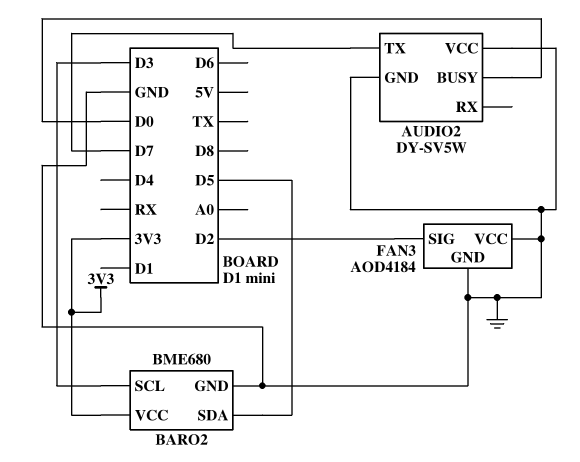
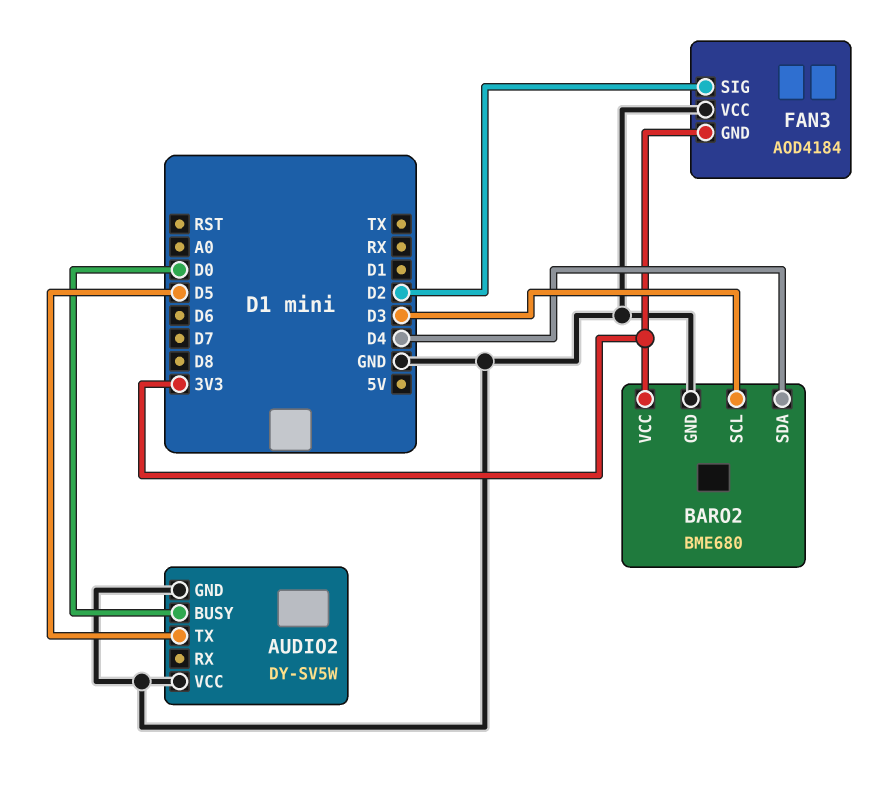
AUDIO2 pin TX: D7 -> D5
BARO2 pin SDA: D5 -> D4
FAN3 pin GND: GND -> 3V3

